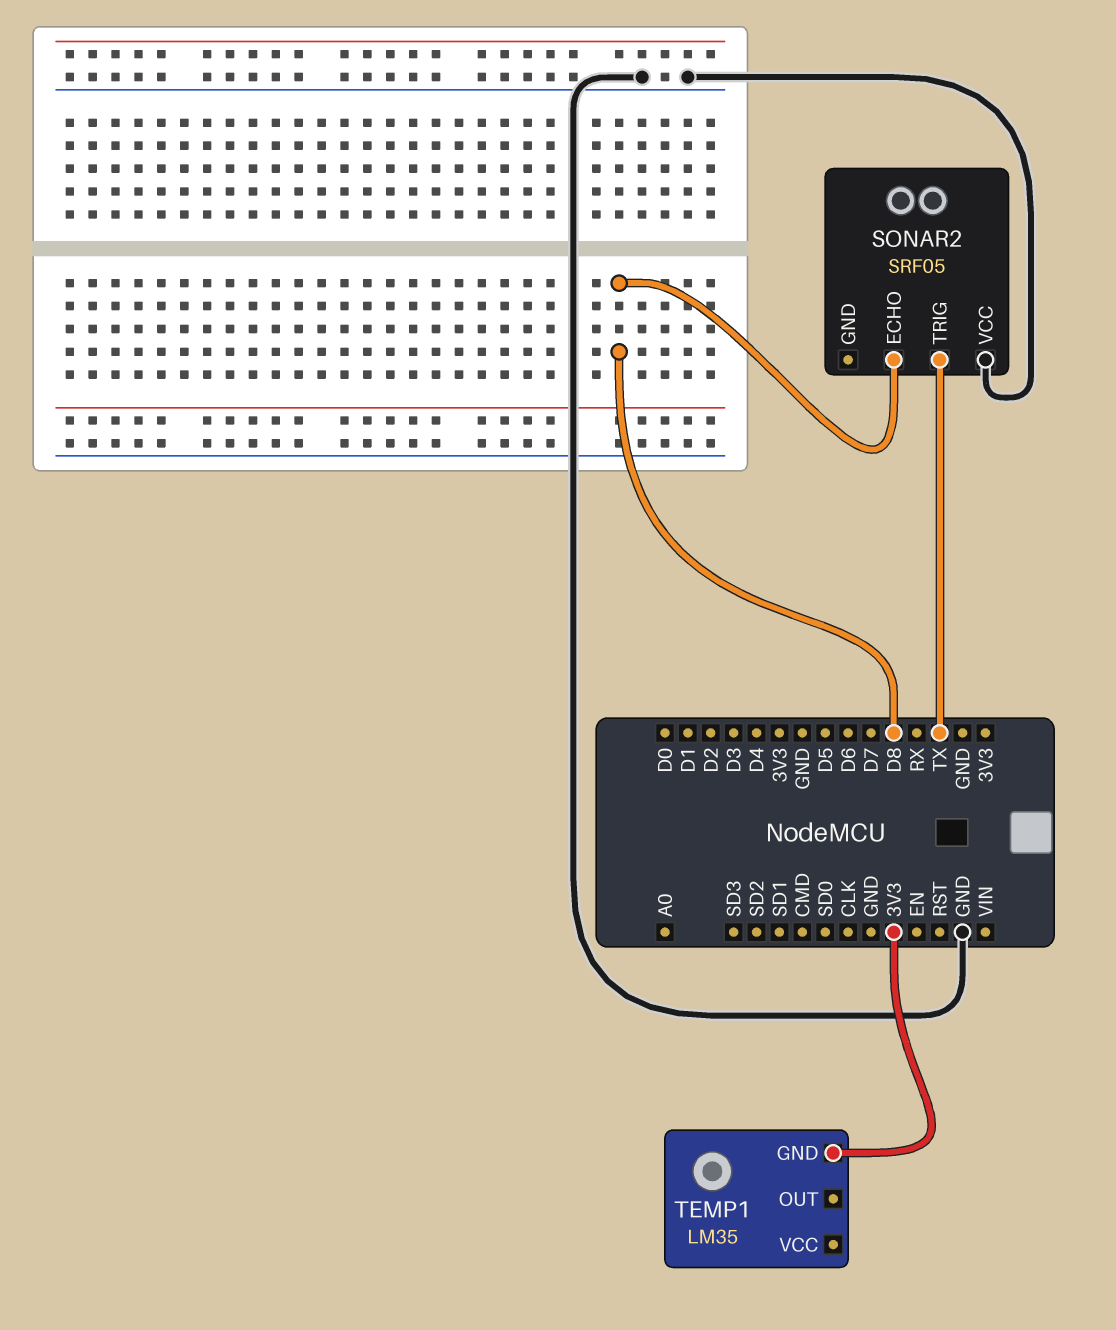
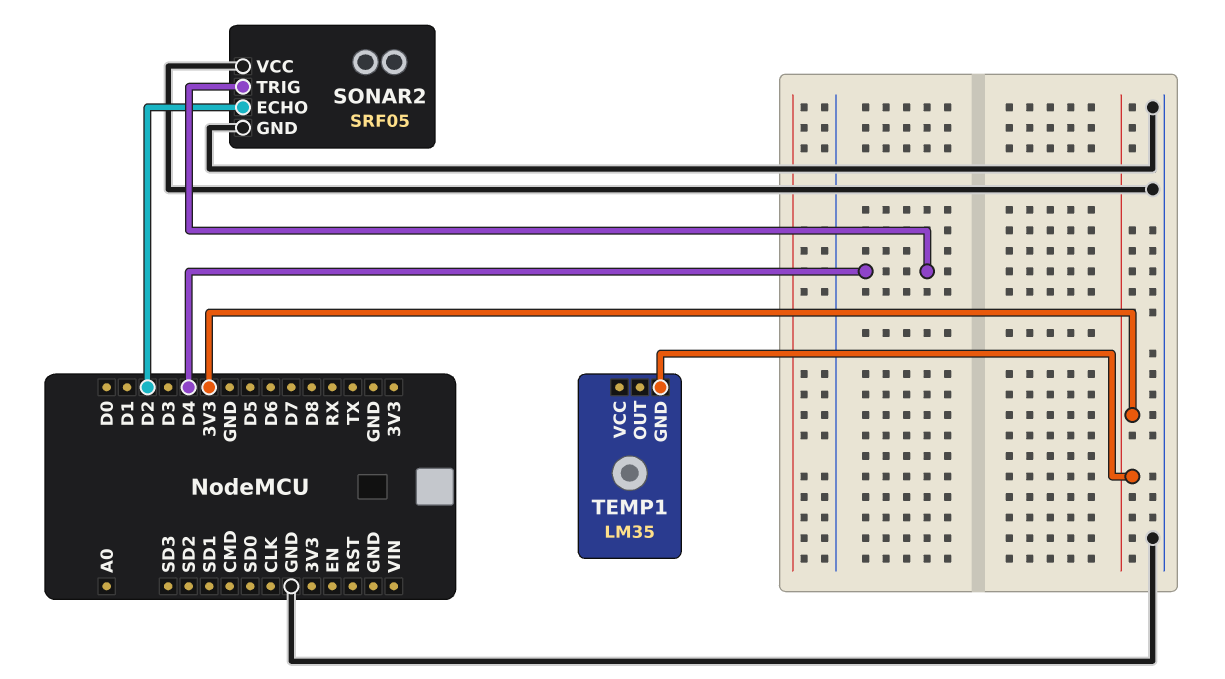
SONAR2 pin ECHO: D8 -> D2
SONAR2 pin GND: none -> GND
SONAR2 pin TRIG: TX -> D4

